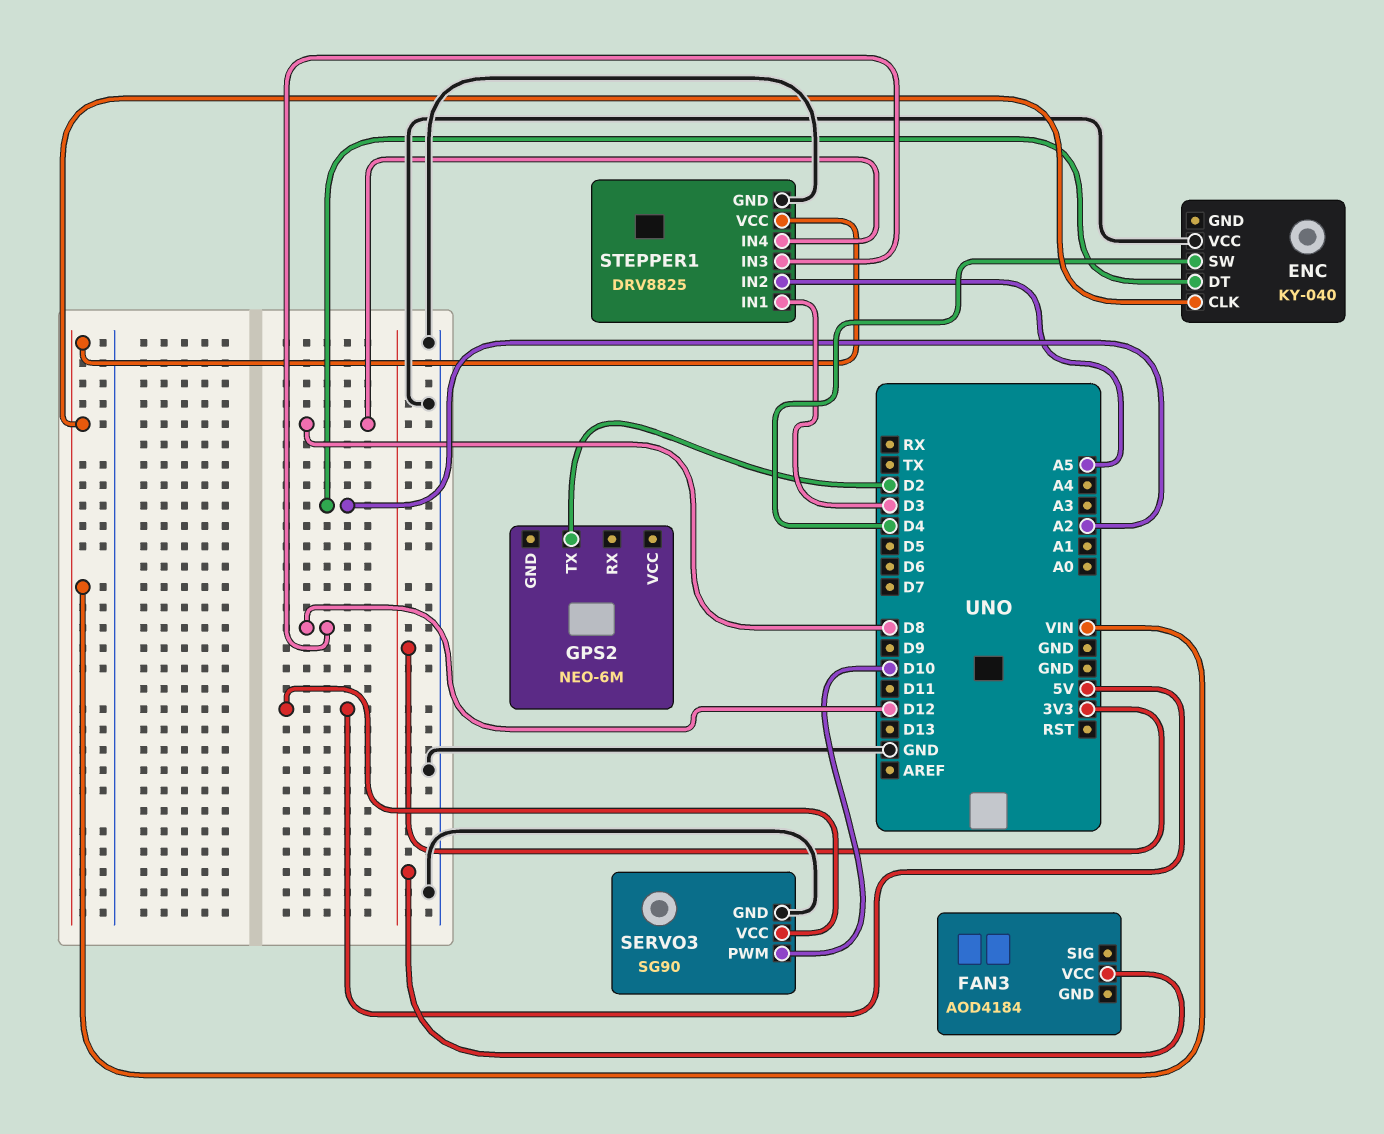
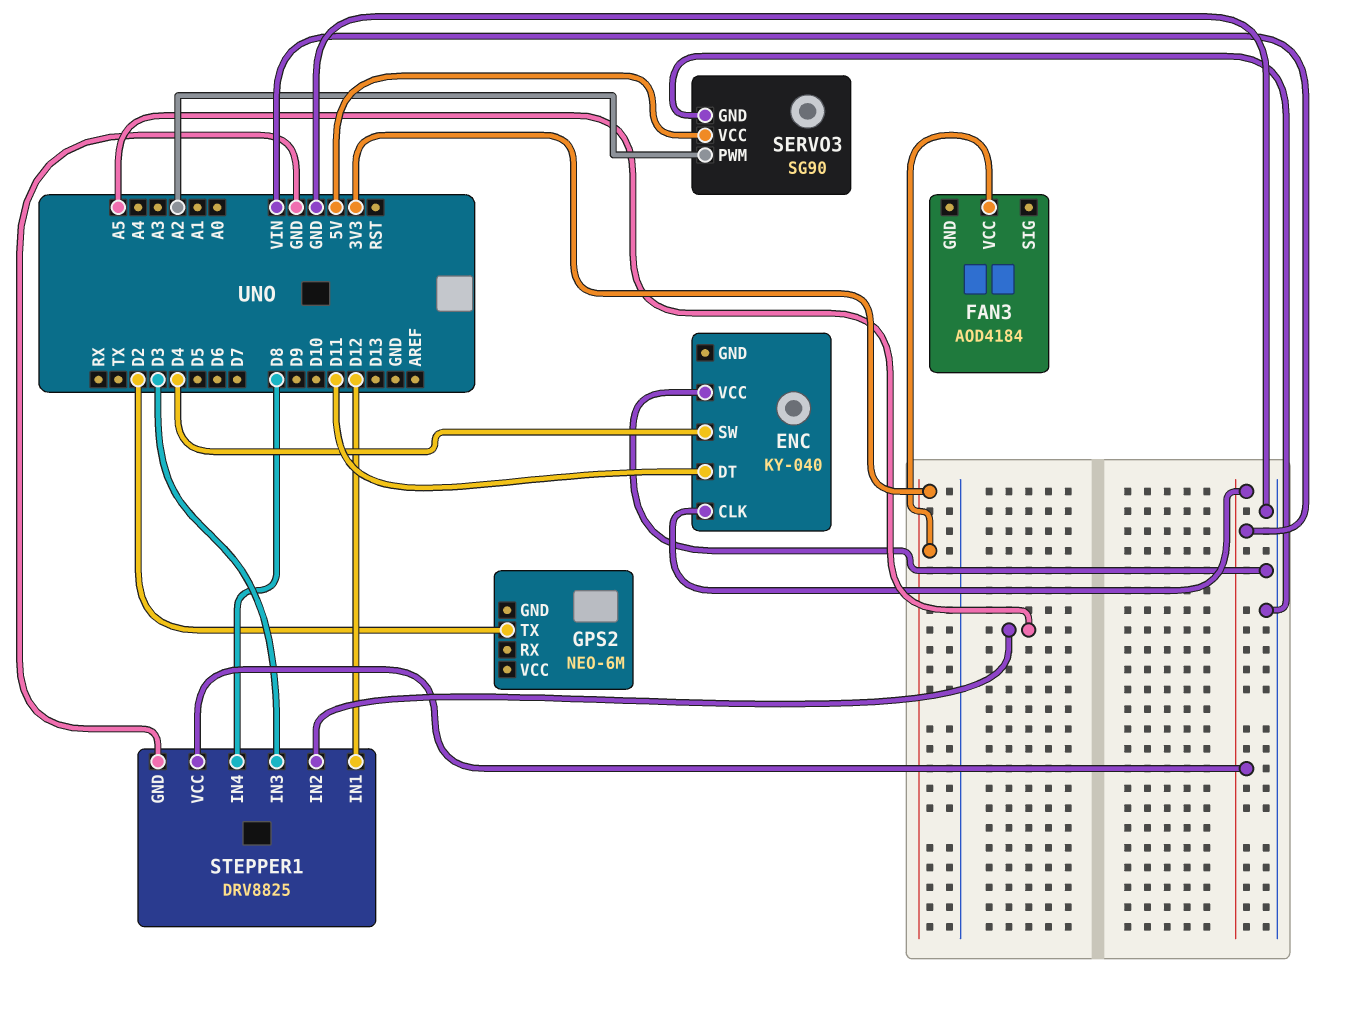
ENC pin DT: A2 -> D11
SERVO3 pin PWM: D10 -> A2
STEPPER1 pin IN1: D3 -> D12
STEPPER1 pin IN3: D12 -> D3

